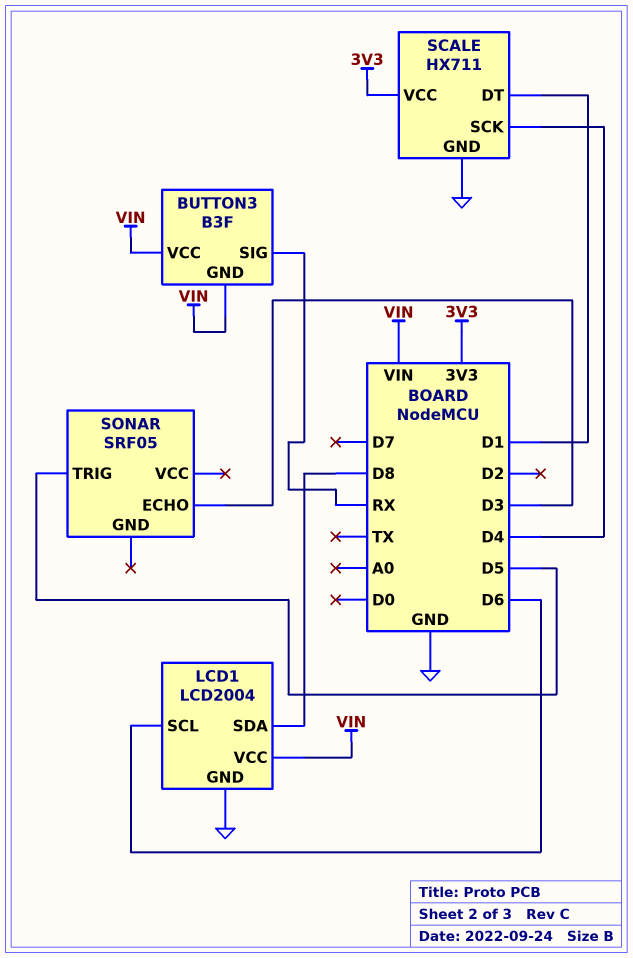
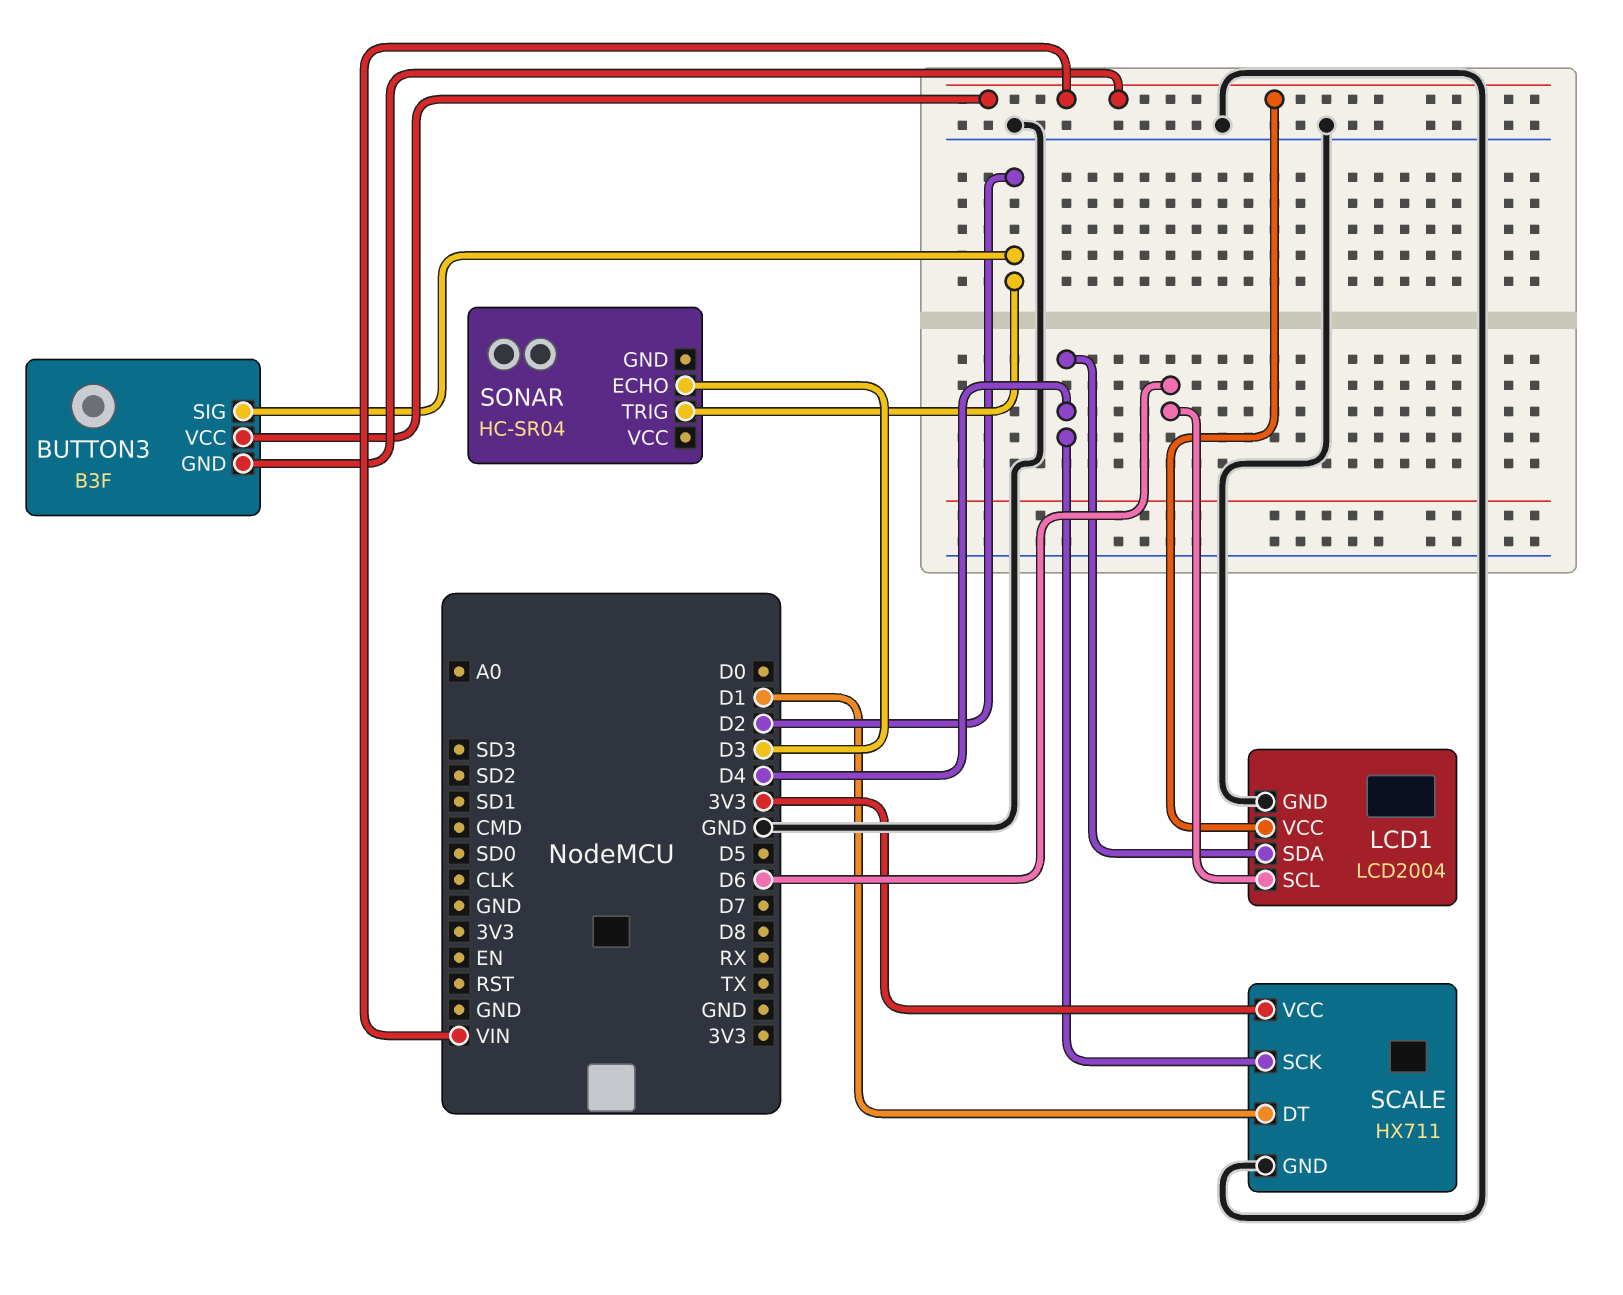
BUTTON3 pin SIG: RX -> D2
LCD1 pin SDA: D8 -> D4
SONAR: SRF05 -> HC-SR04
SONAR pin TRIG: D5 -> D2

